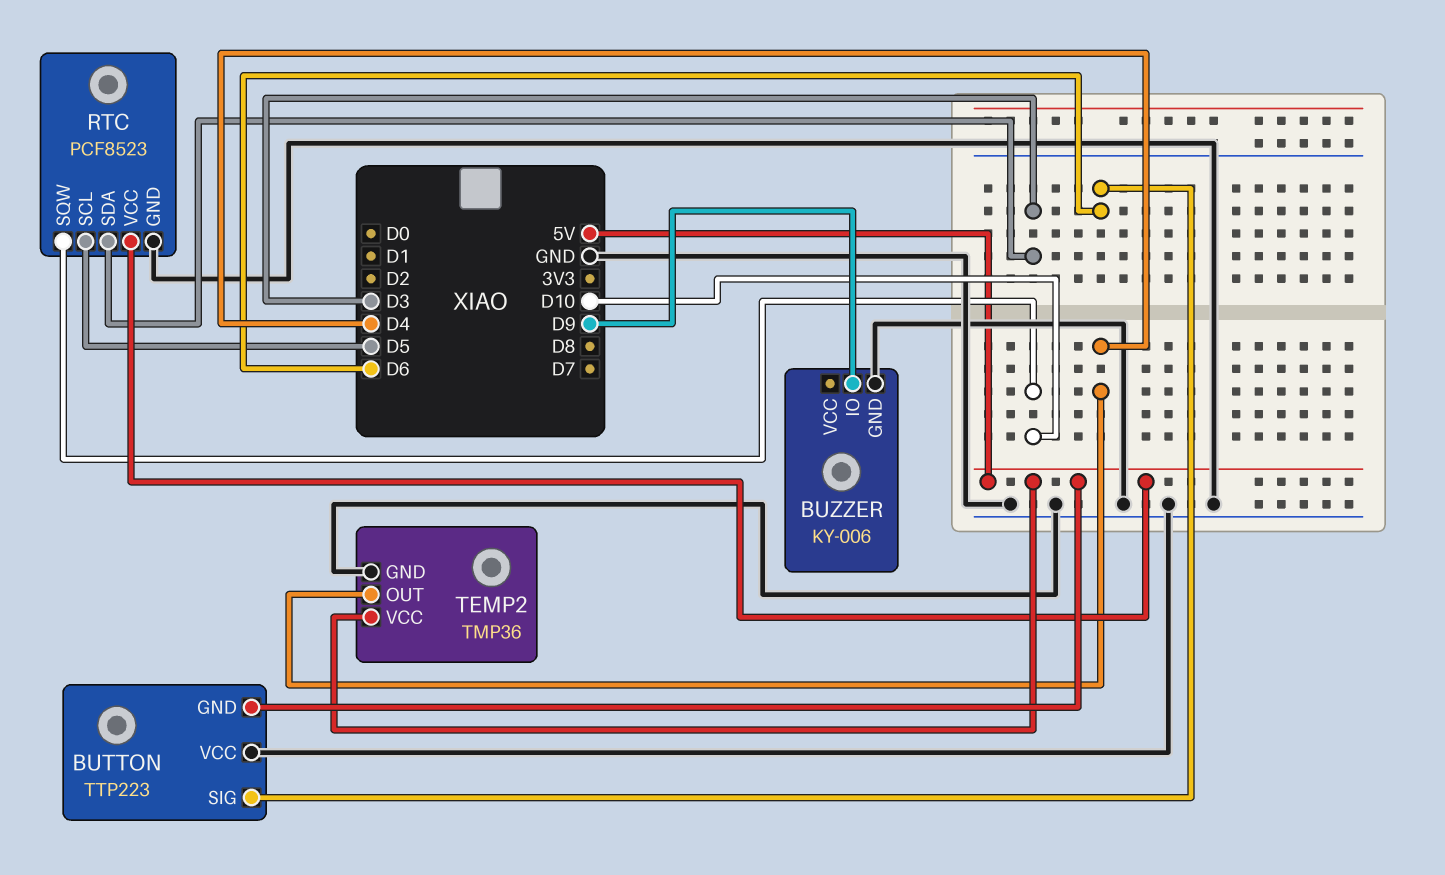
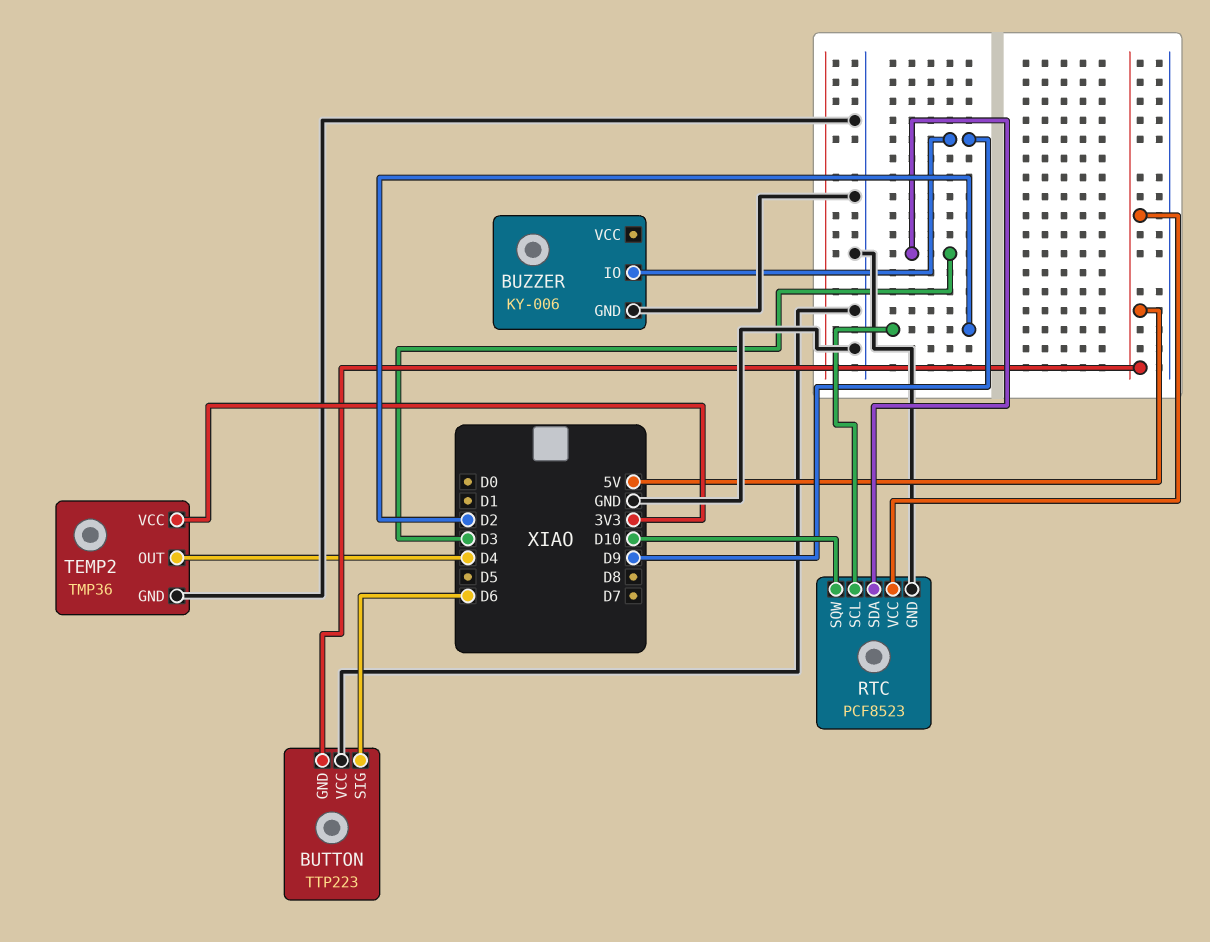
RTC pin SCL: D5 -> D2
TEMP2 pin VCC: 5V -> 3V3

